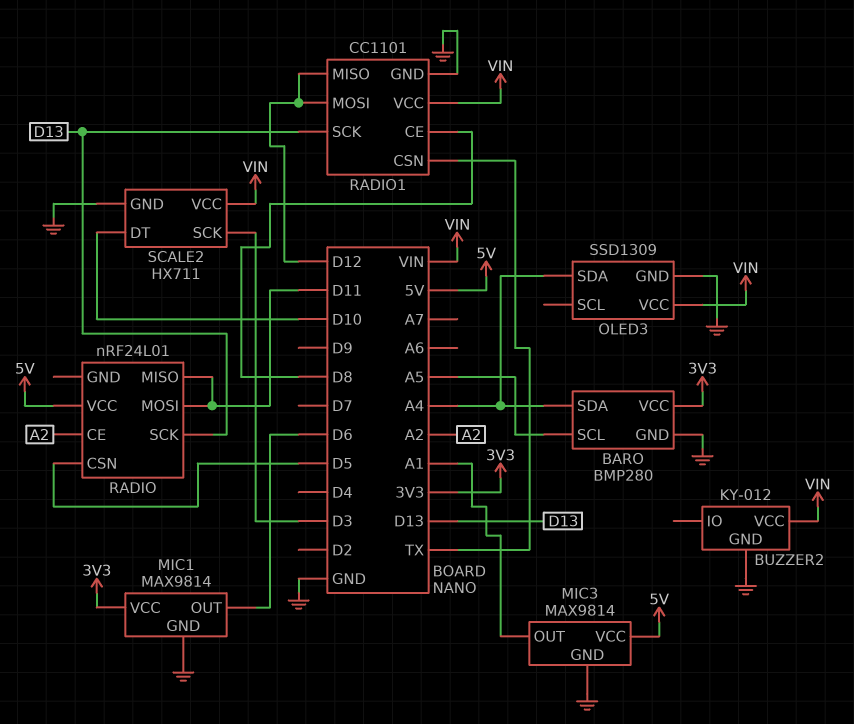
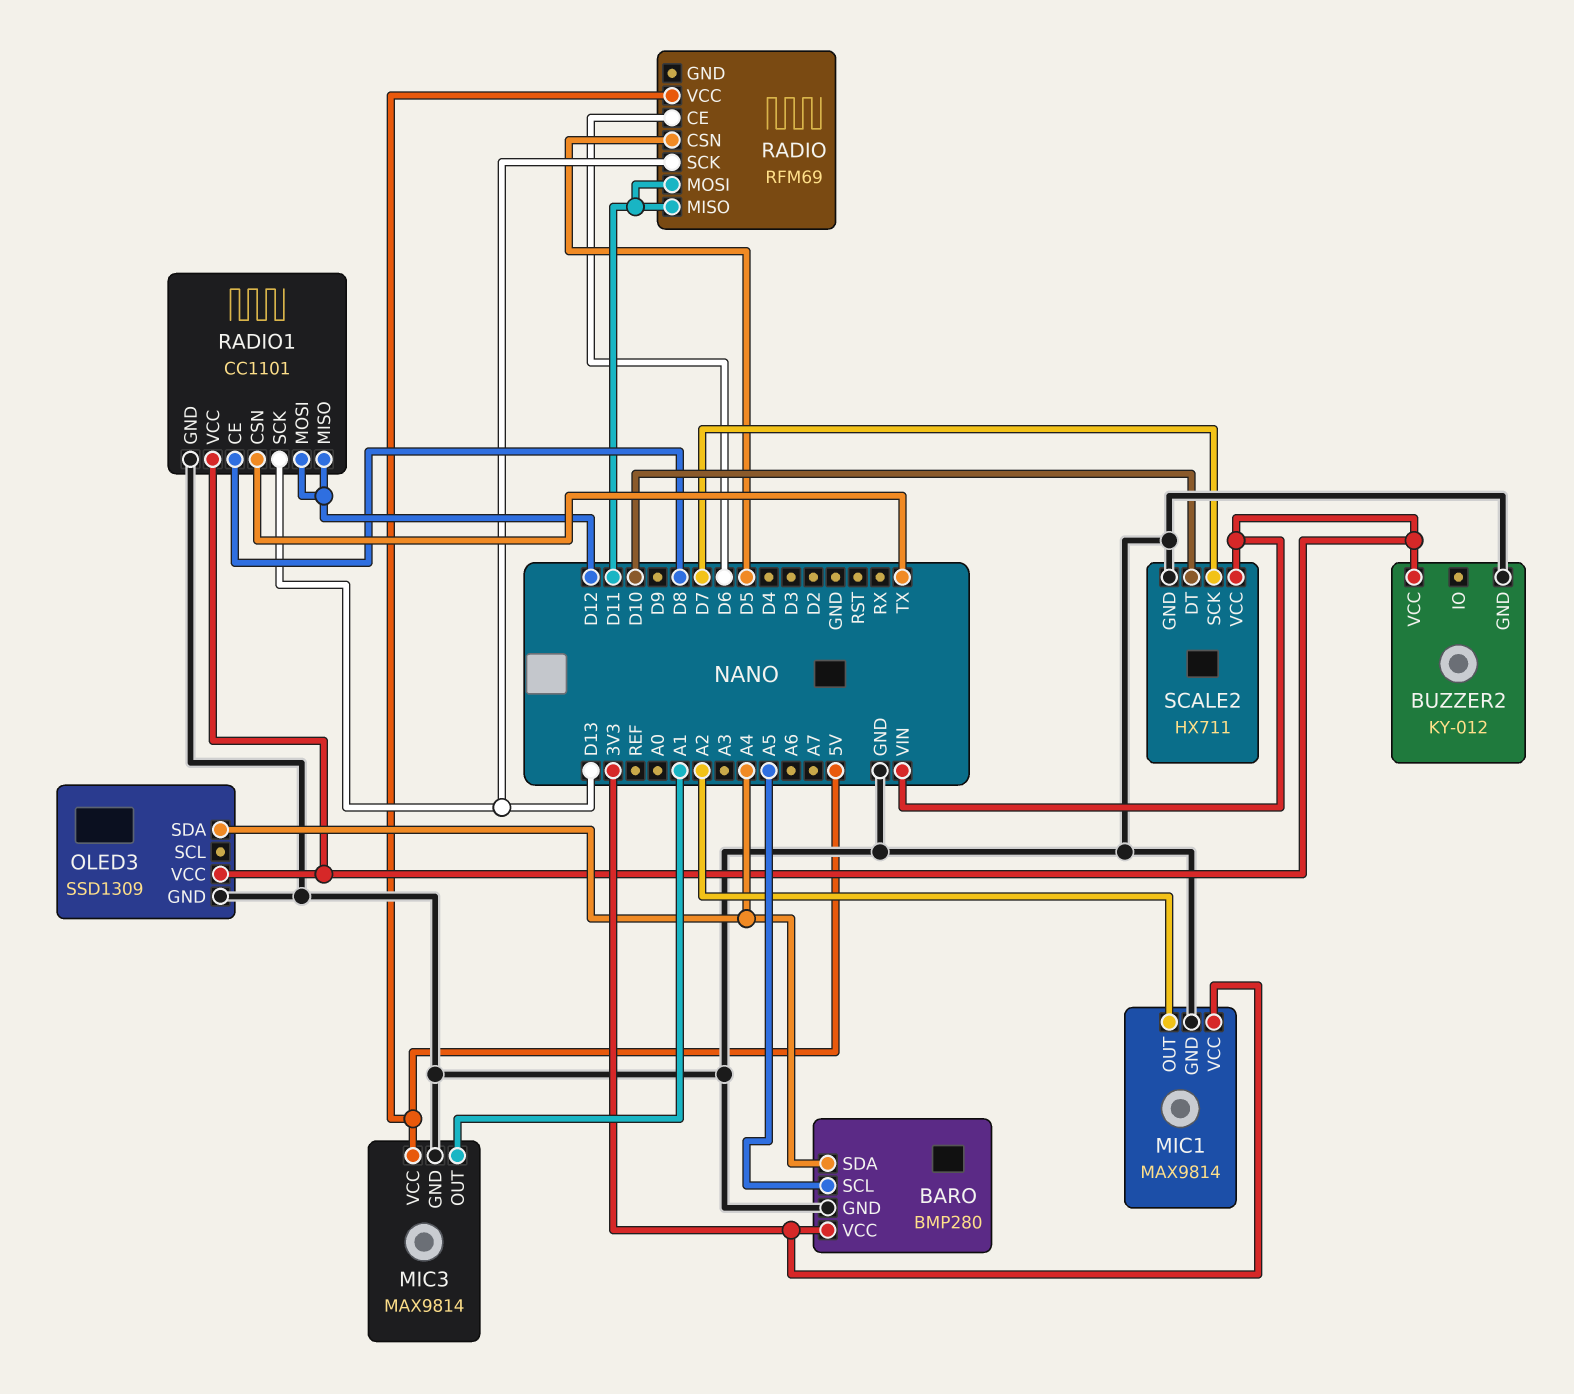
MIC1 pin OUT: D6 -> A2
RADIO: nRF24L01 -> RFM69
RADIO pin CE: A2 -> D6
SCALE2 pin SCK: D3 -> D7

